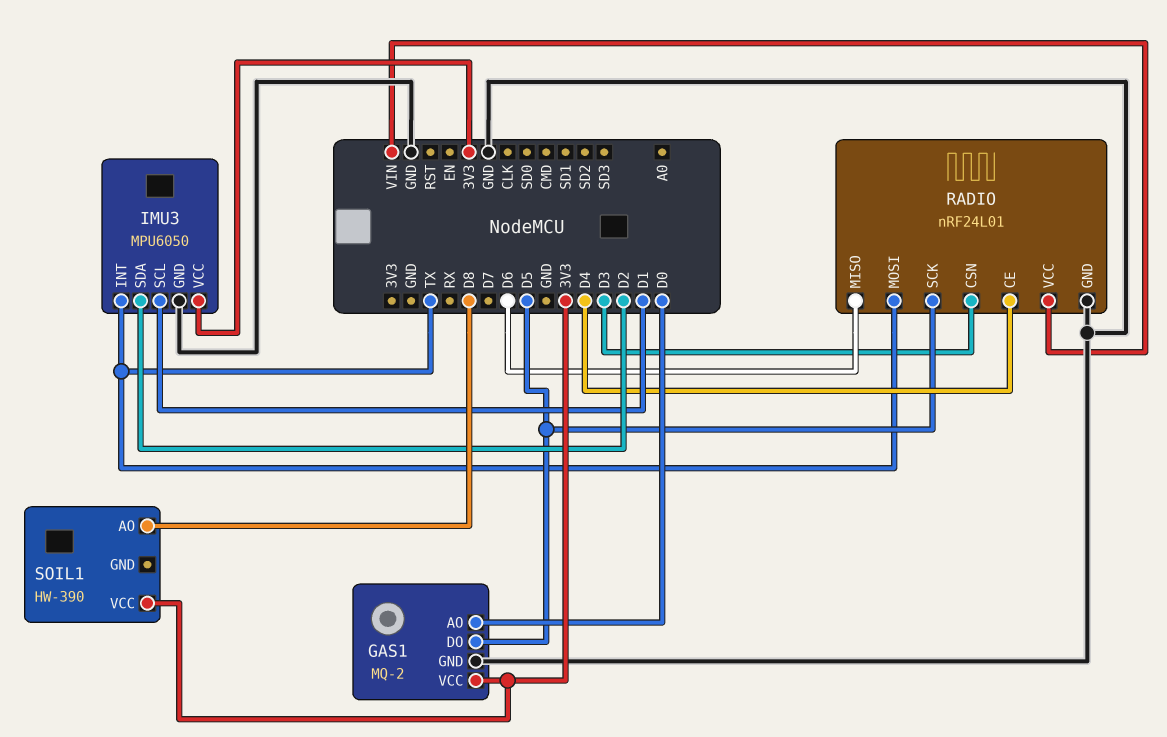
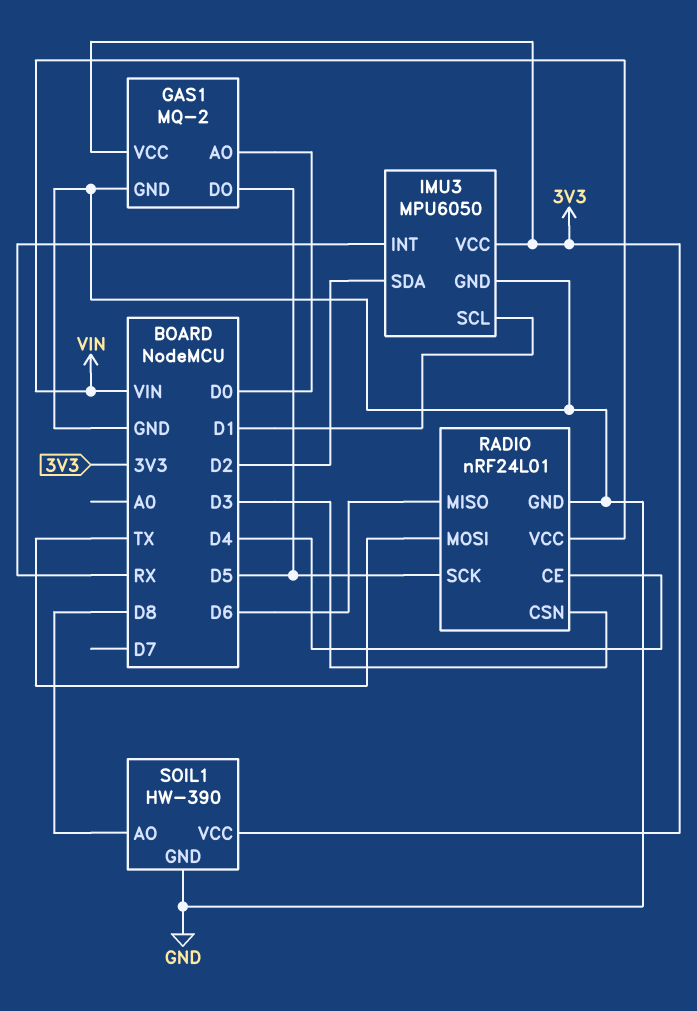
IMU3 pin INT: TX -> RX
SOIL1 pin GND: none -> GND

